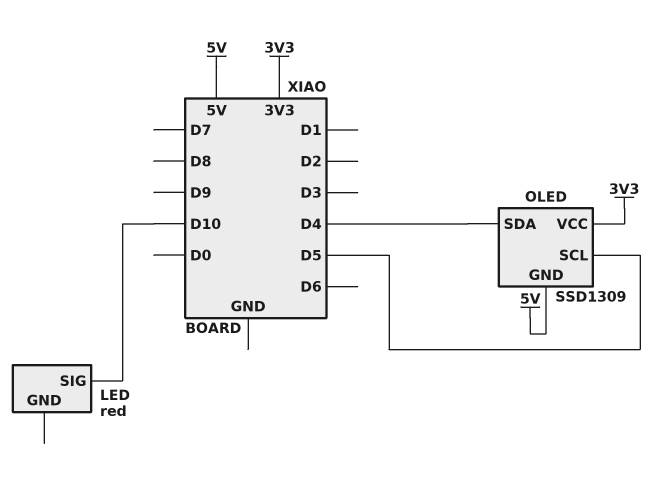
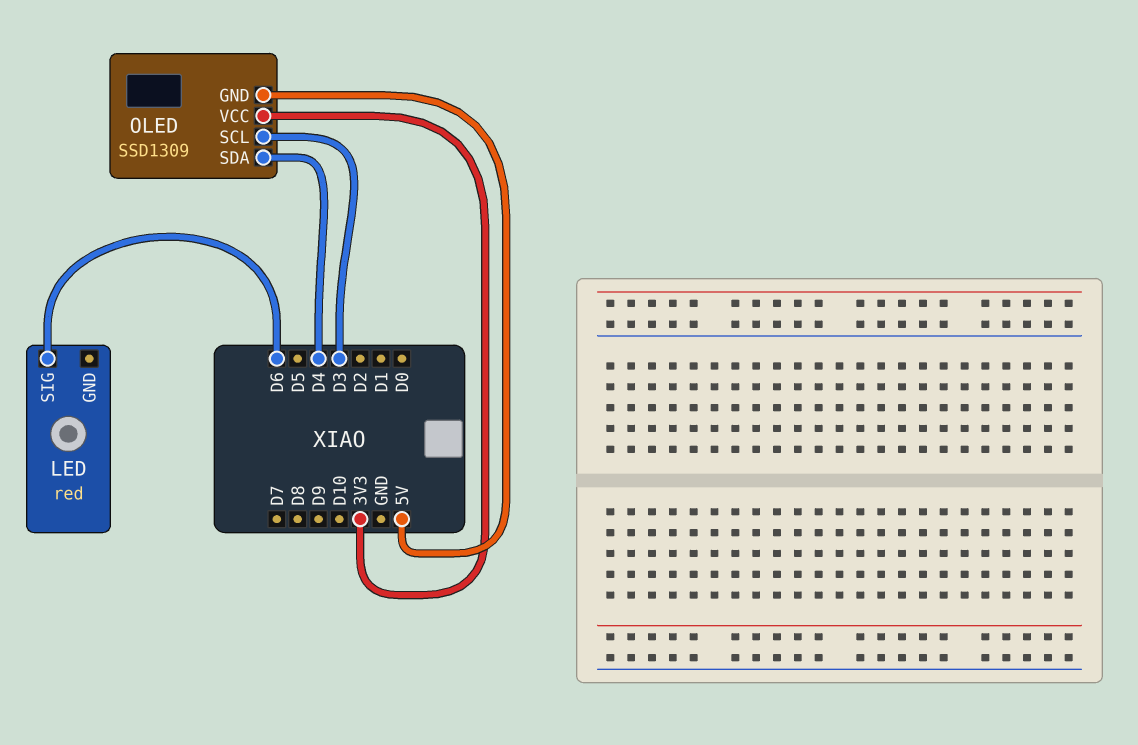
LED pin SIG: D10 -> D6
OLED pin SCL: D5 -> D3

